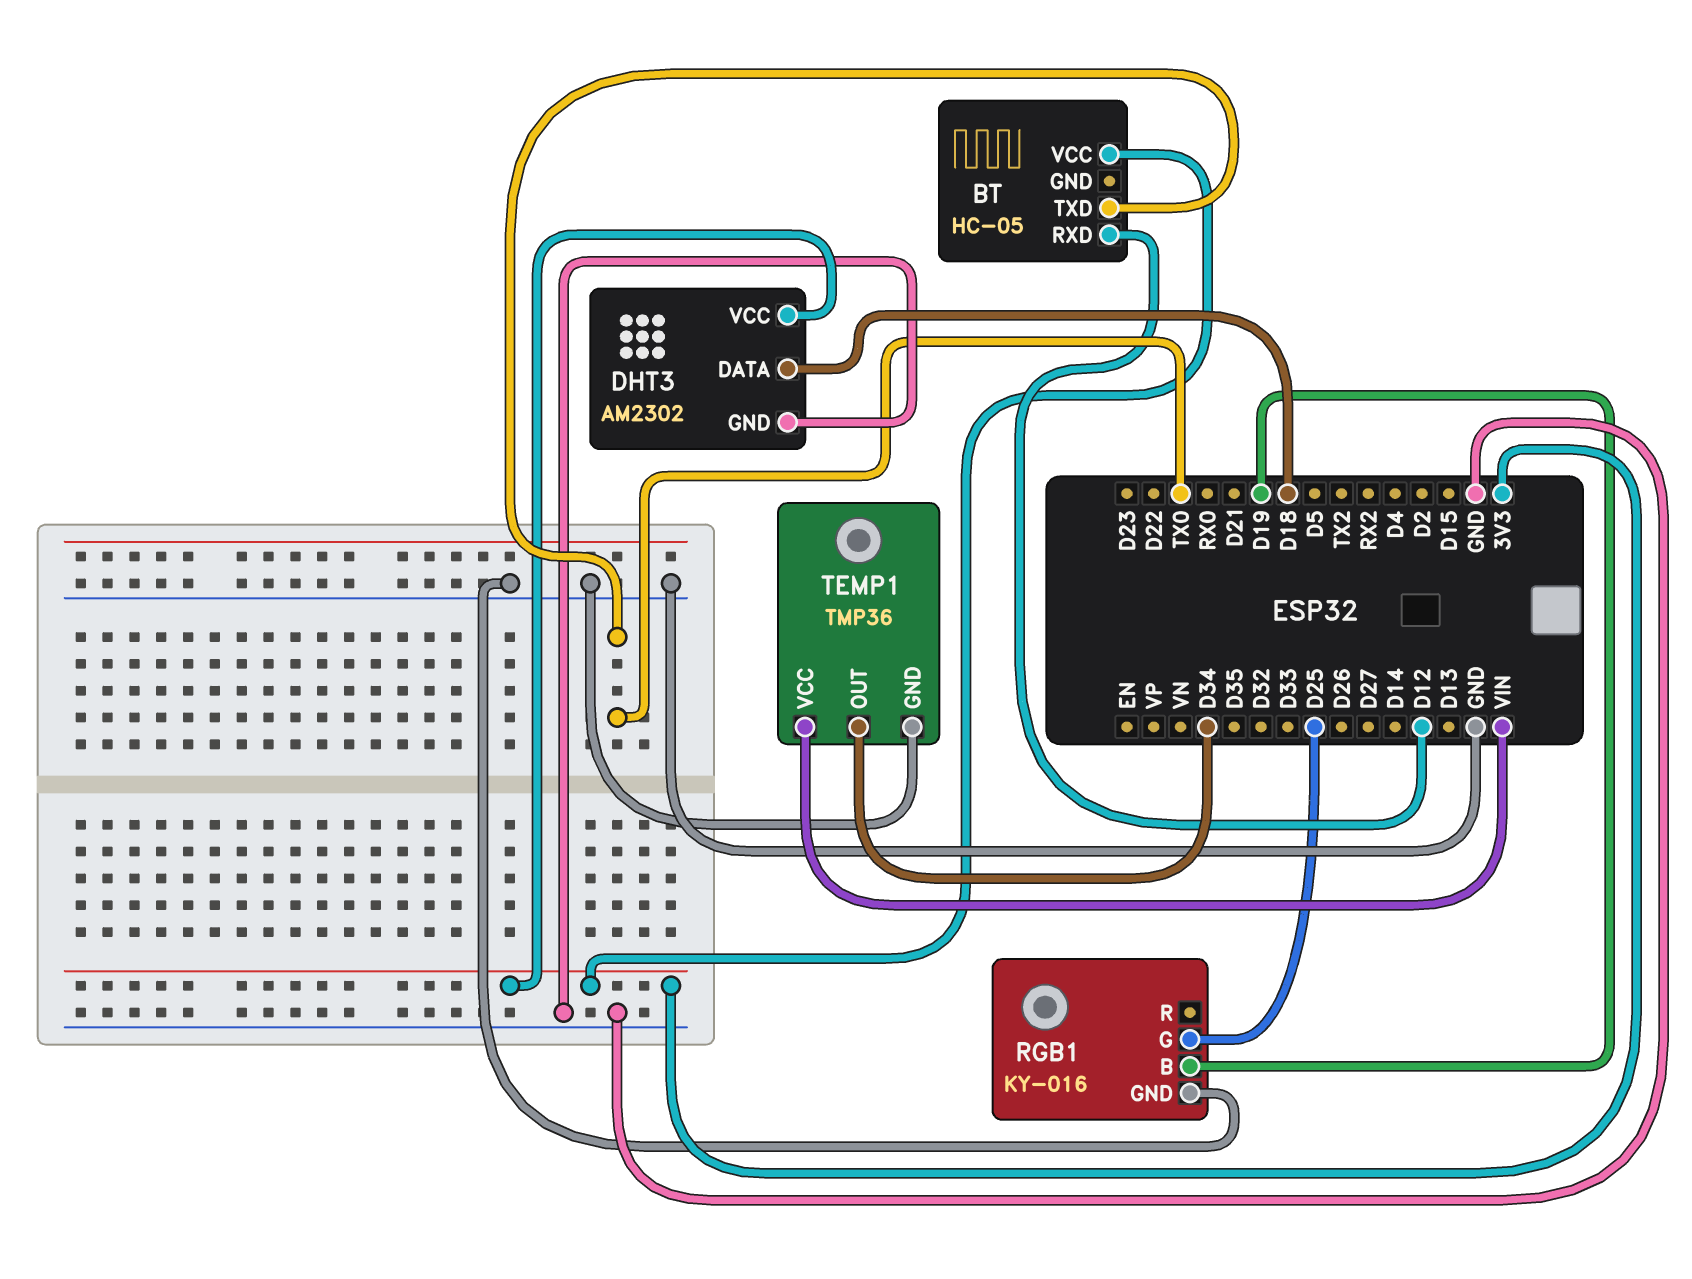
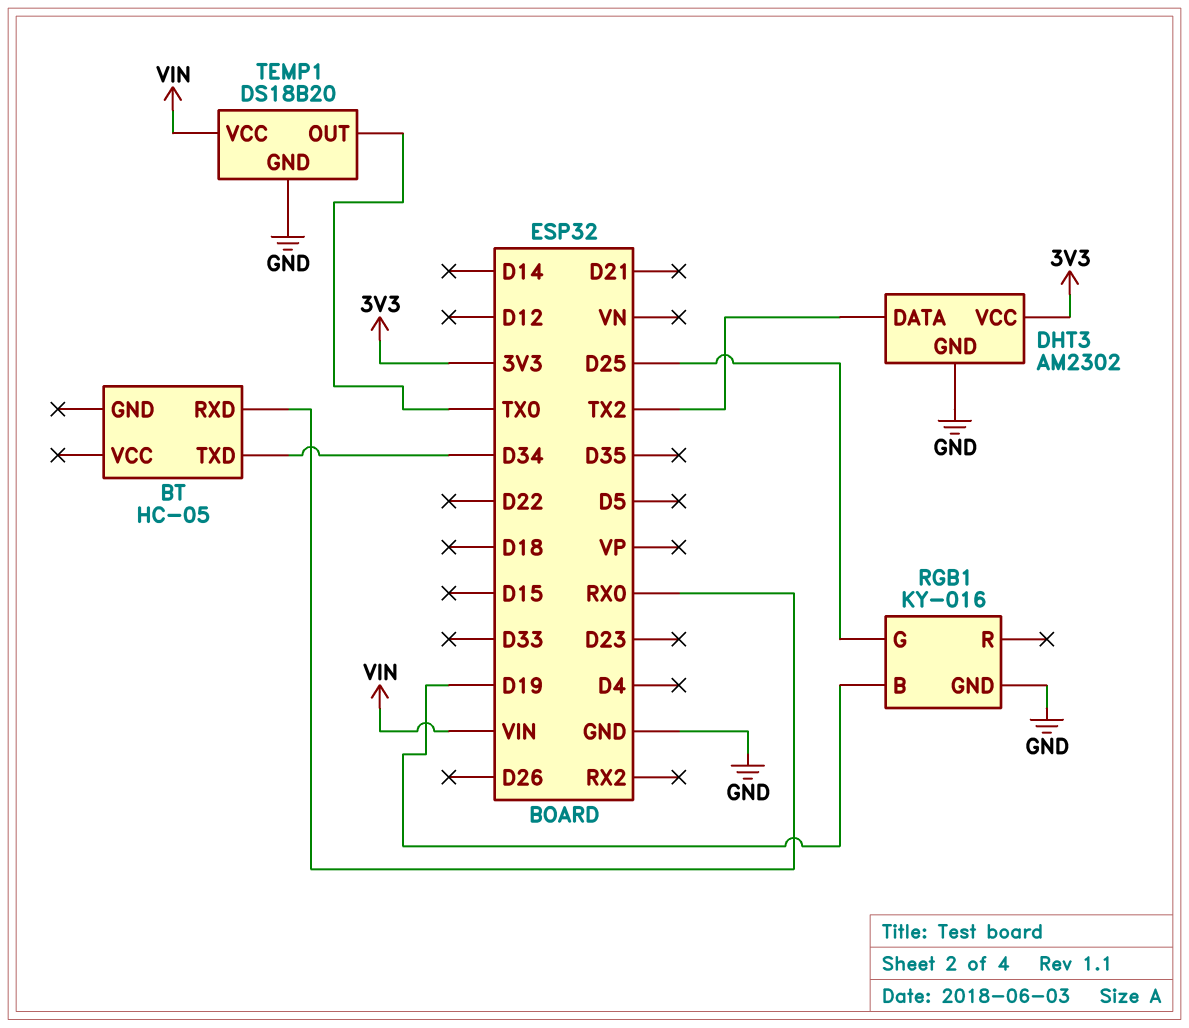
BT pin RXD: D12 -> RX0
BT pin TXD: TX0 -> D34
BT pin VCC: 3V3 -> none
DHT3 pin DATA: D18 -> TX2
TEMP1: TMP36 -> DS18B20
TEMP1 pin OUT: D34 -> TX0

